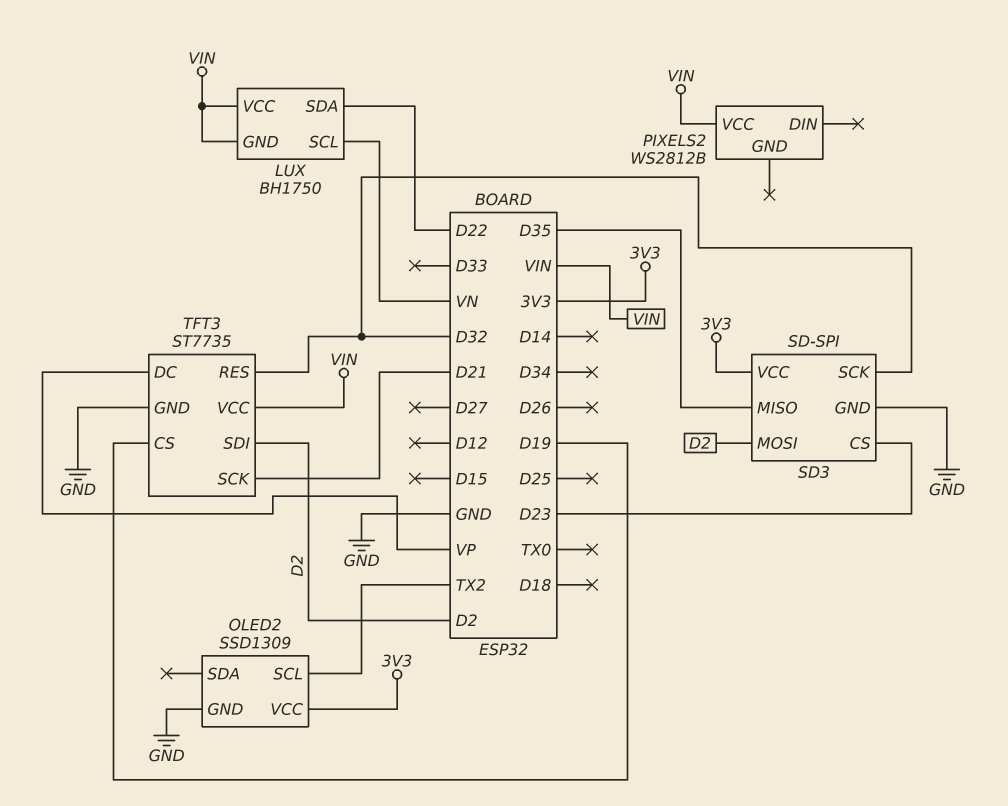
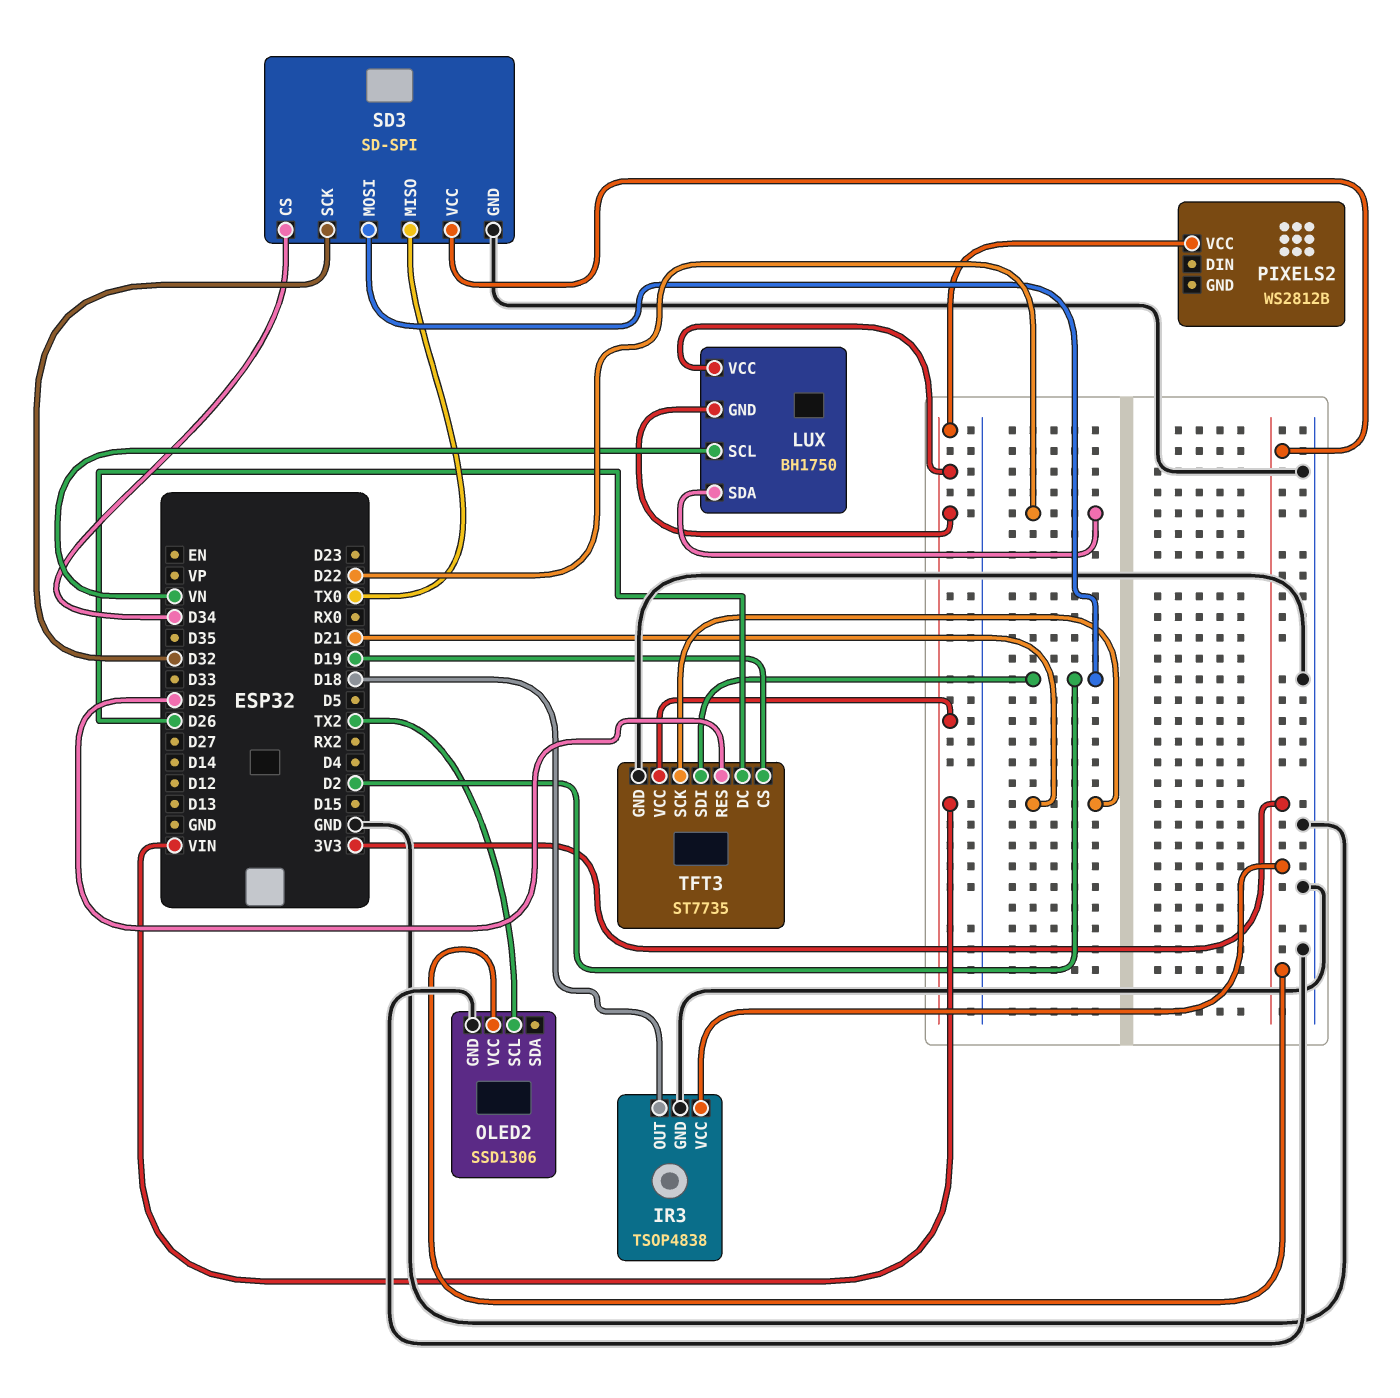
IR3: none -> TSOP4838
IR3 pin GND: none -> GND
IR3 pin OUT: none -> D18
IR3 pin VCC: none -> 3V3
OLED2: SSD1309 -> SSD1306
SD3 pin CS: D23 -> D34
SD3 pin MISO: D35 -> TX0
TFT3 pin DC: VP -> D26
TFT3 pin RES: D32 -> D25

